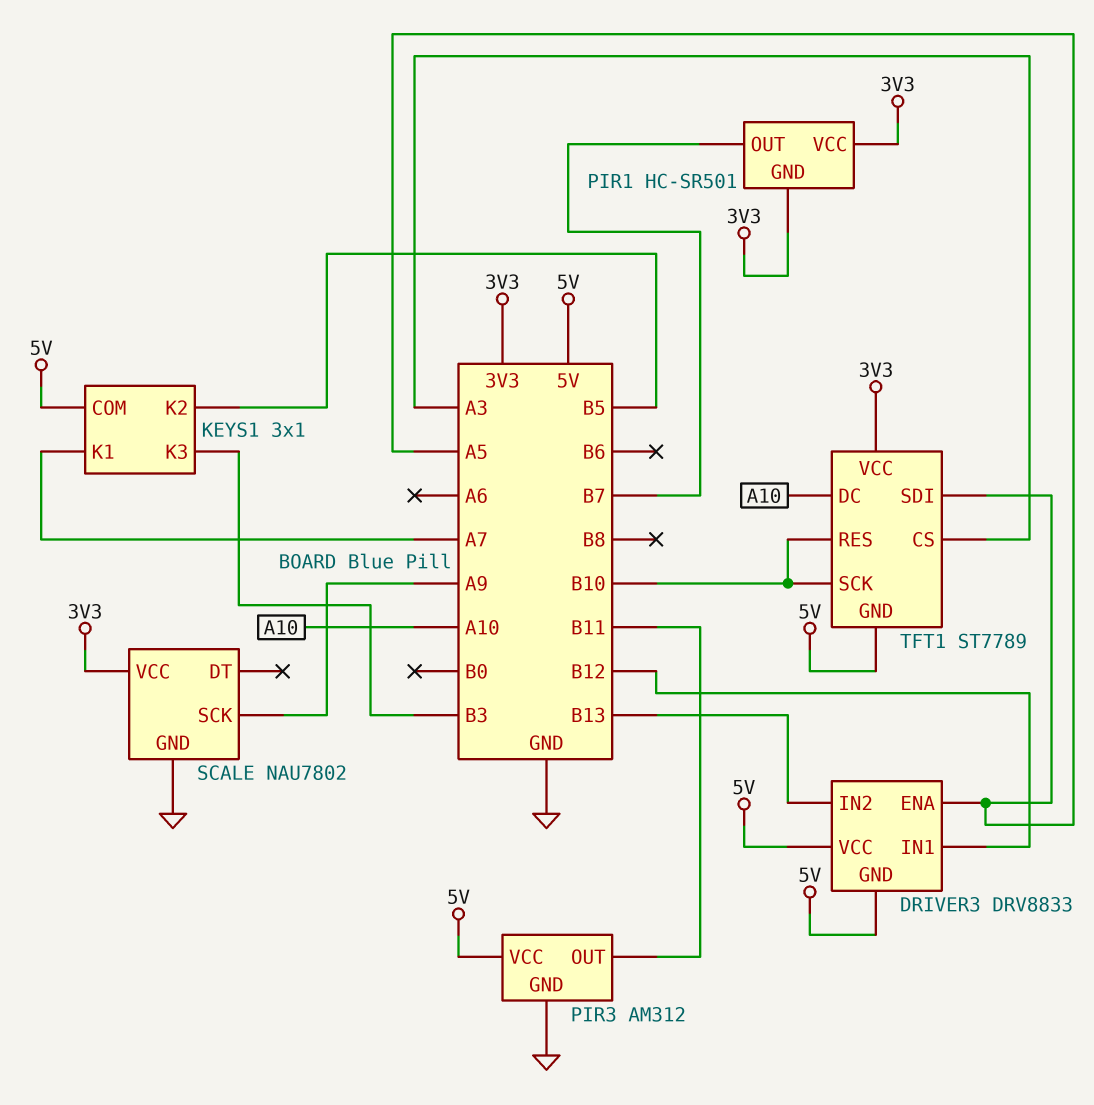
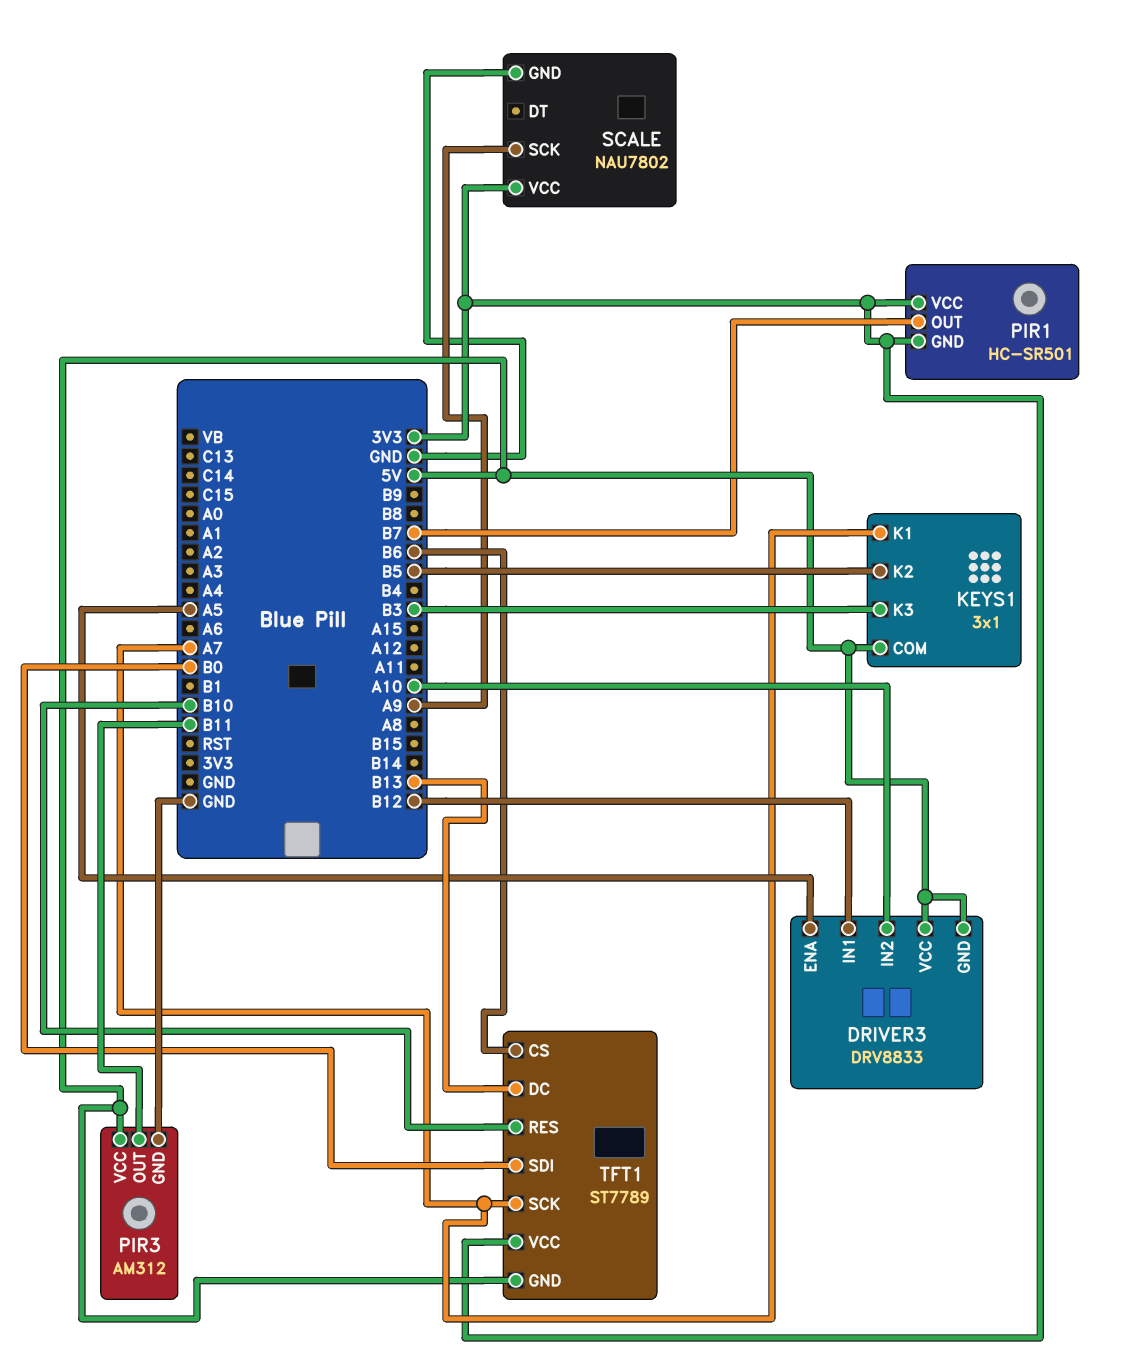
DRIVER3 pin IN2: B13 -> A10
TFT1 pin CS: A3 -> B6
TFT1 pin DC: A10 -> B13
TFT1 pin SCK: B10 -> A7
TFT1 pin SDI: A5 -> B0

